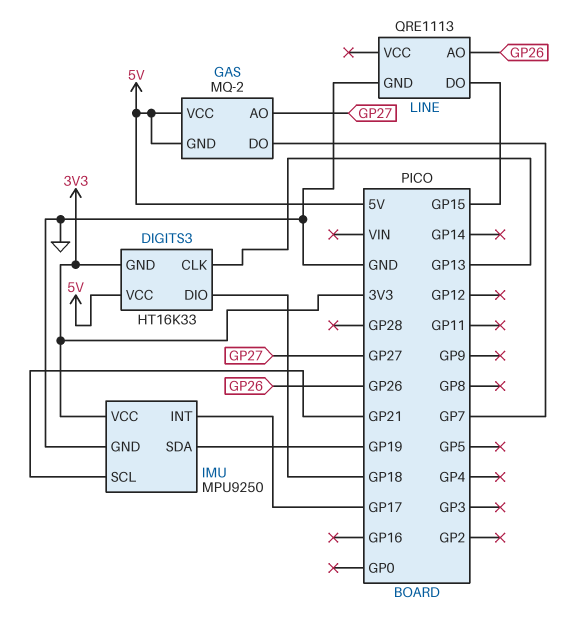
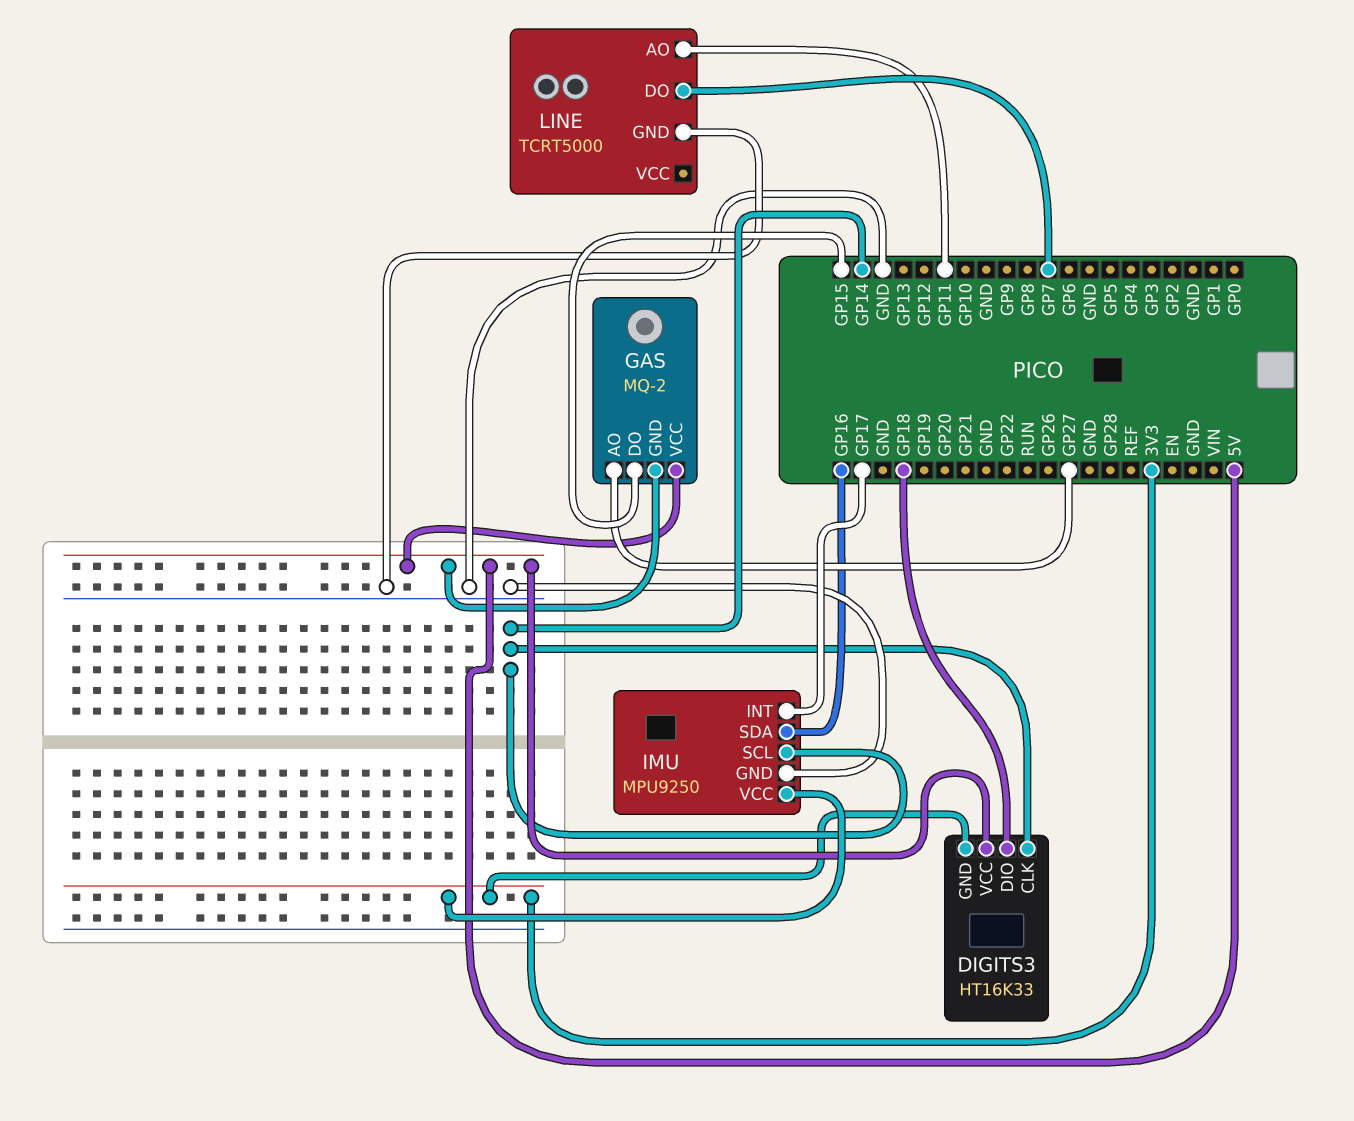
DIGITS3 pin CLK: GP13 -> GP14
GAS pin DO: GP7 -> GP15
IMU pin SCL: GP21 -> GP14
IMU pin SDA: GP19 -> GP16
LINE: QRE1113 -> TCRT5000
LINE pin AO: GP26 -> GP11
LINE pin DO: GP15 -> GP7

